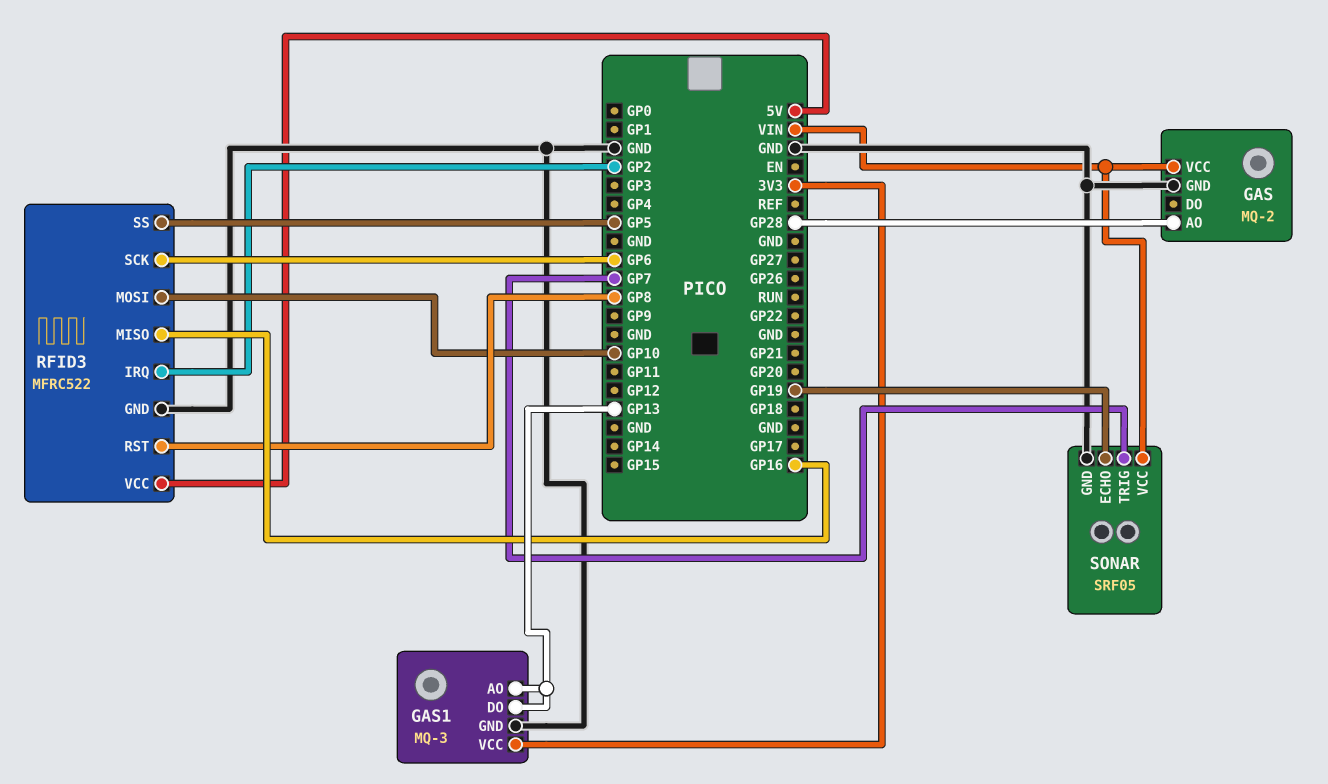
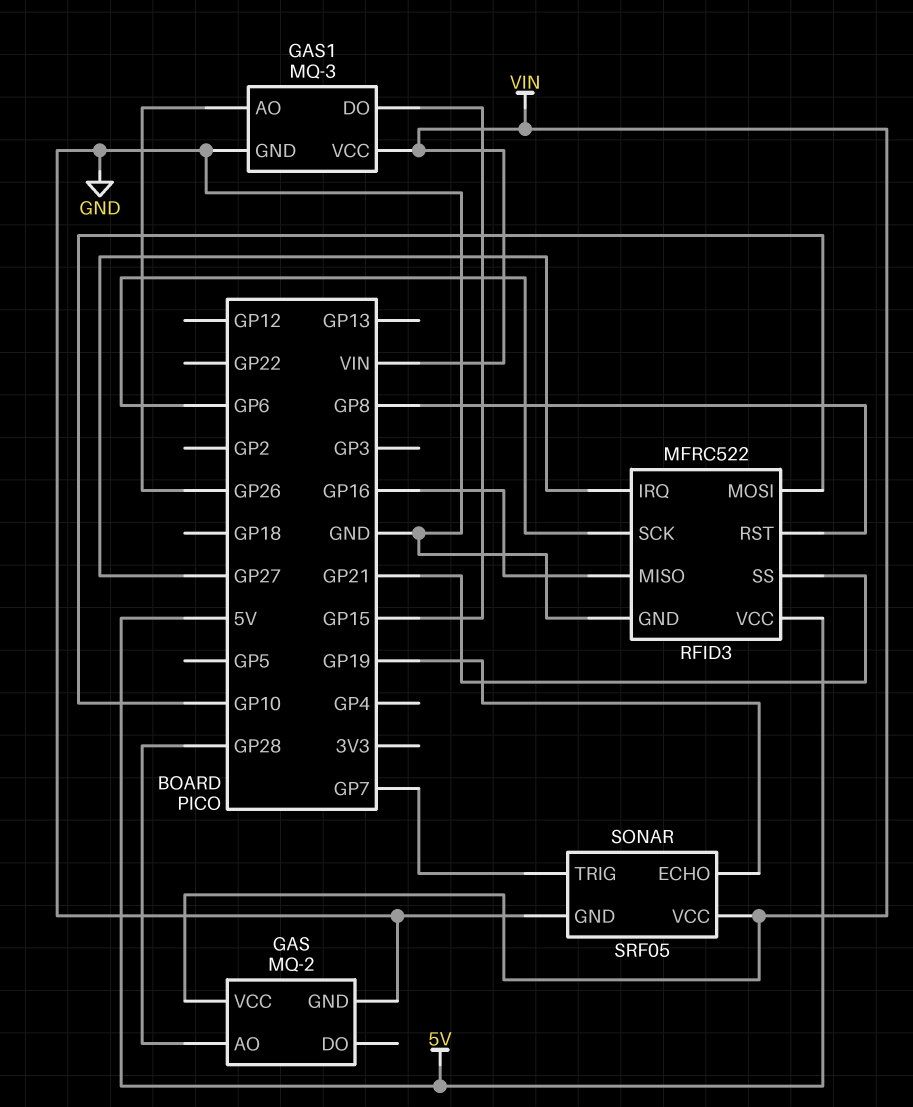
GAS1 pin AO: GP13 -> GP26
GAS1 pin DO: GP13 -> GP15
GAS1 pin VCC: 3V3 -> VIN
RFID3 pin IRQ: GP2 -> GP27
RFID3 pin SS: GP5 -> GP21

